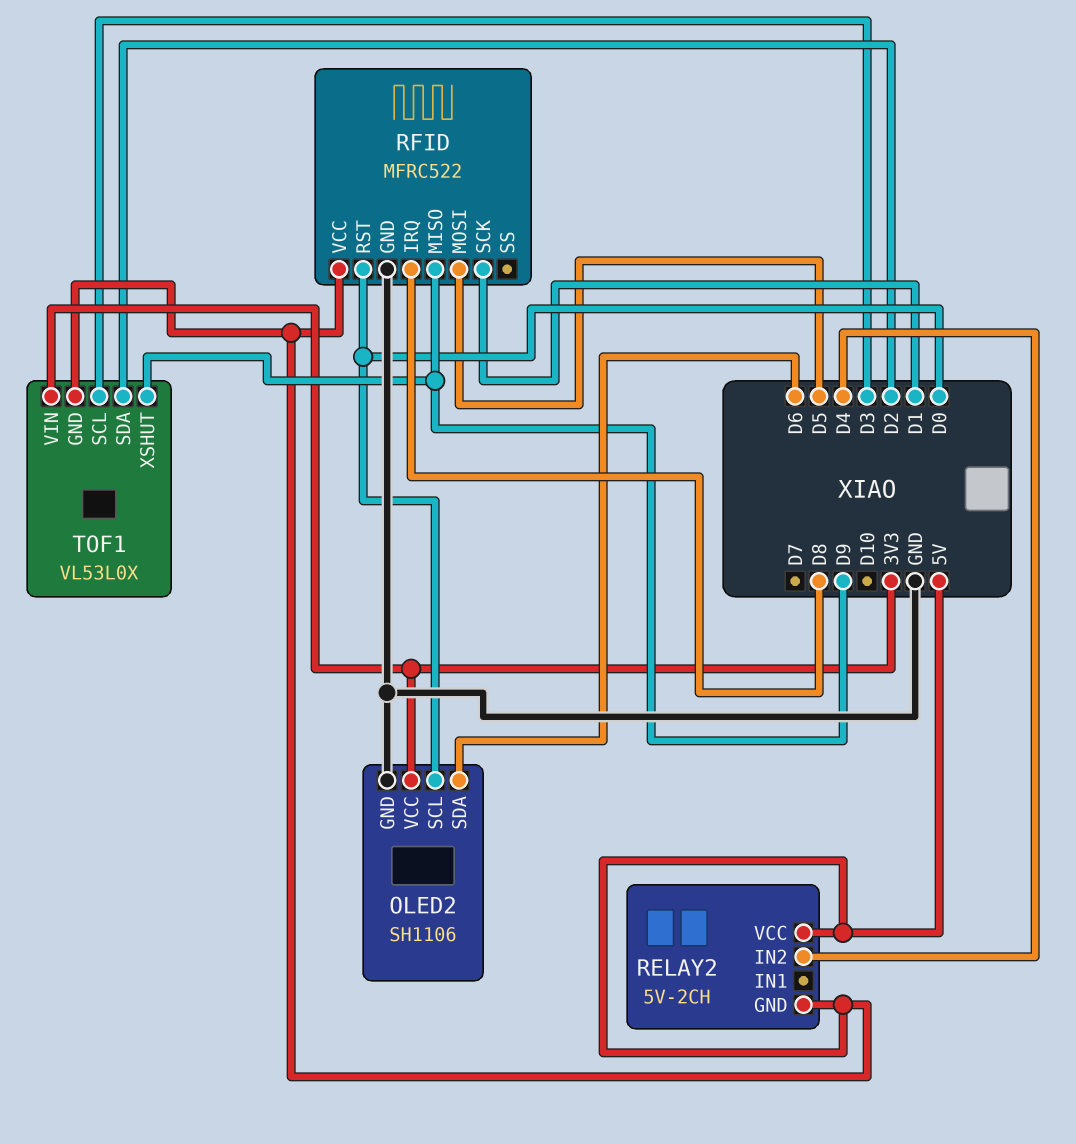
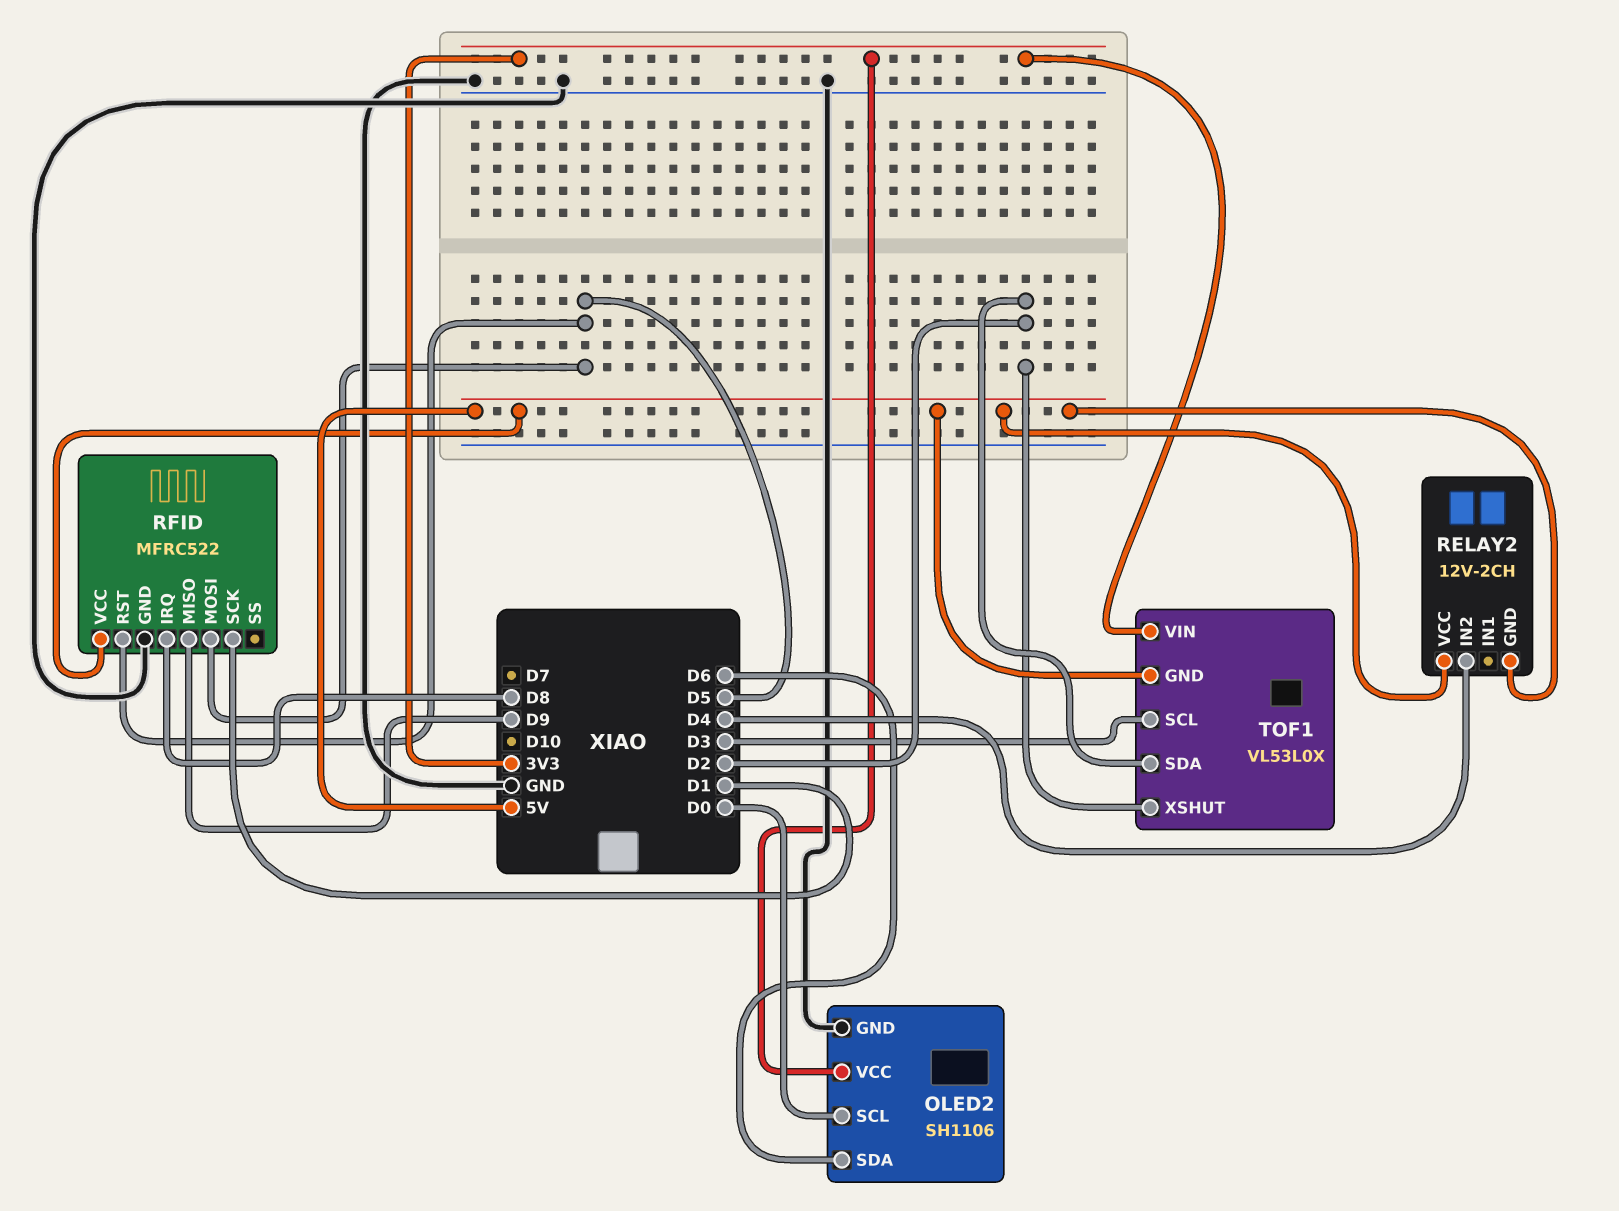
RELAY2: 5V-2CH -> 12V-2CH
RFID pin RST: D0 -> D5
TOF1 pin XSHUT: D9 -> D2

